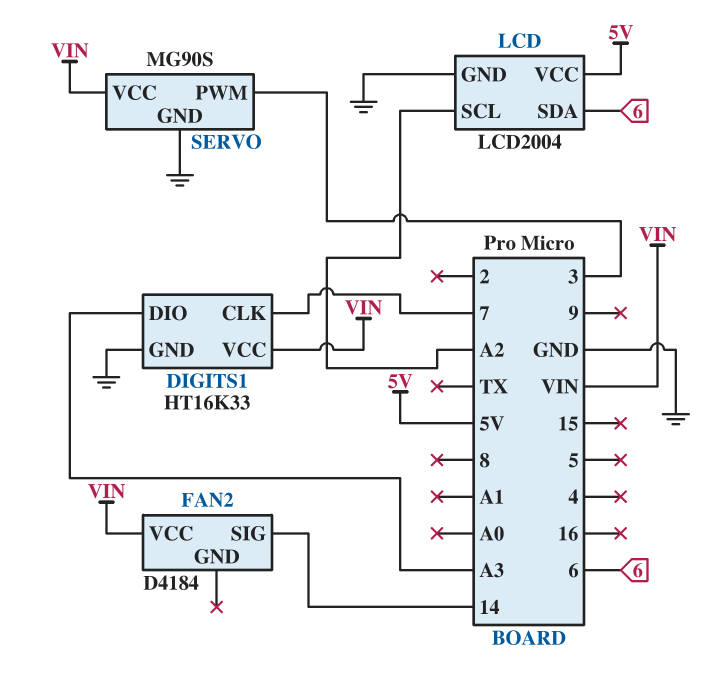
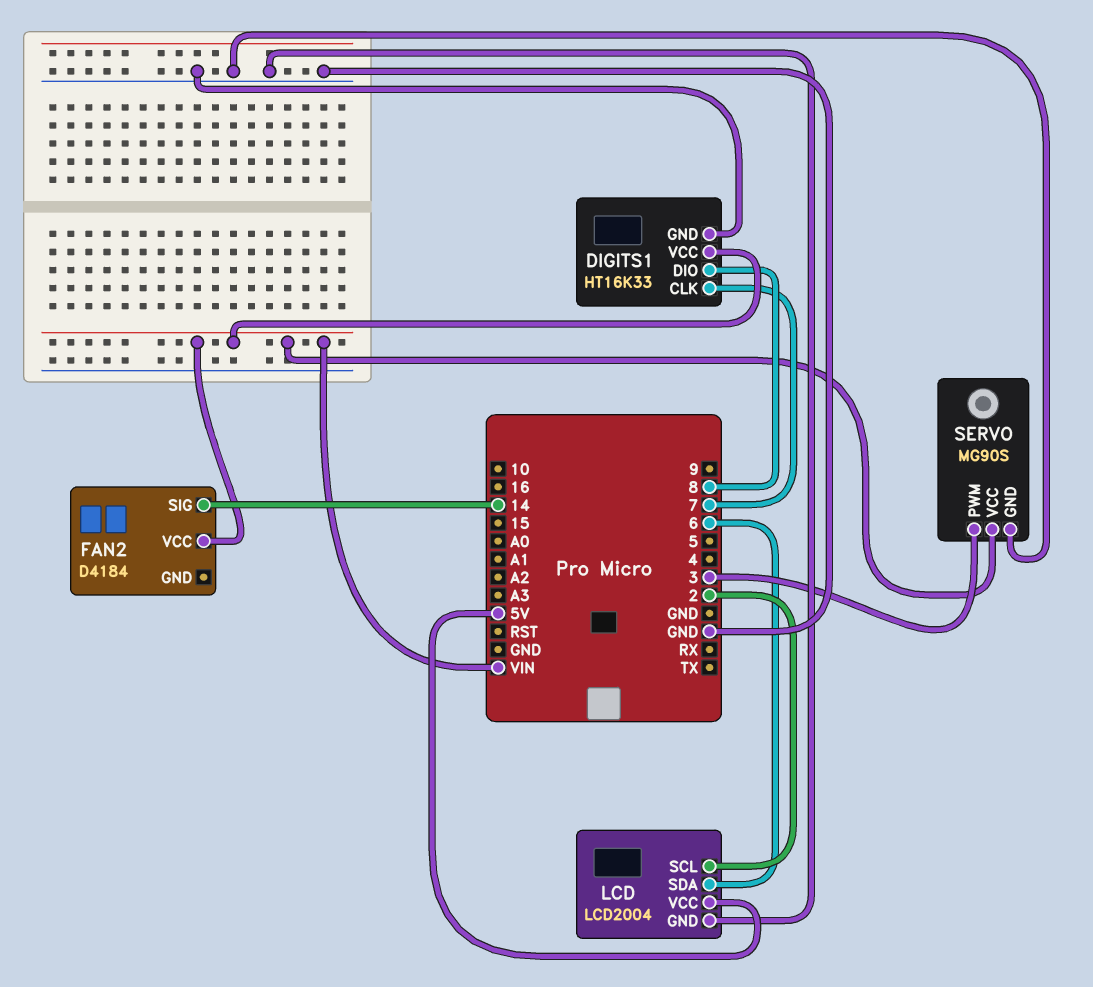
DIGITS1 pin DIO: A3 -> 8
LCD pin SCL: A2 -> 2

